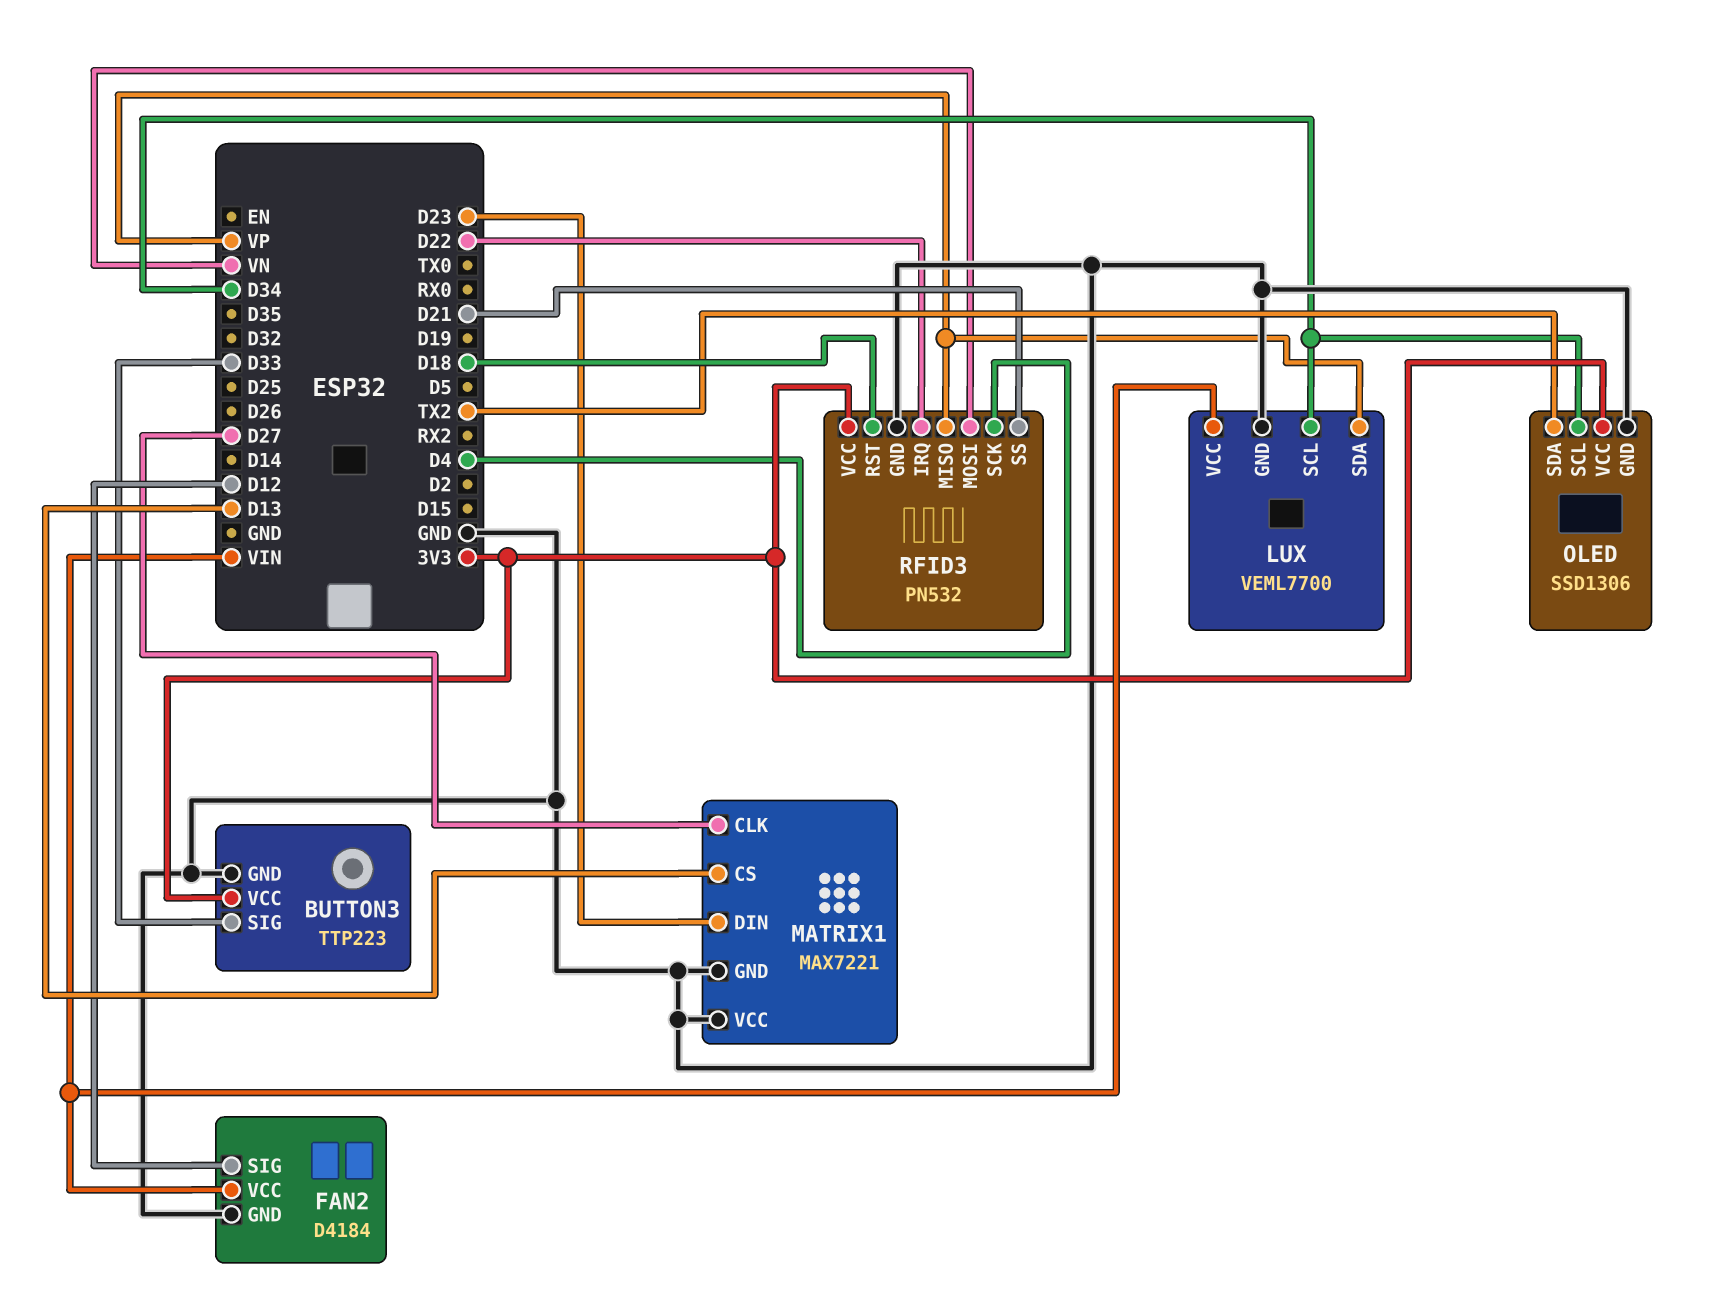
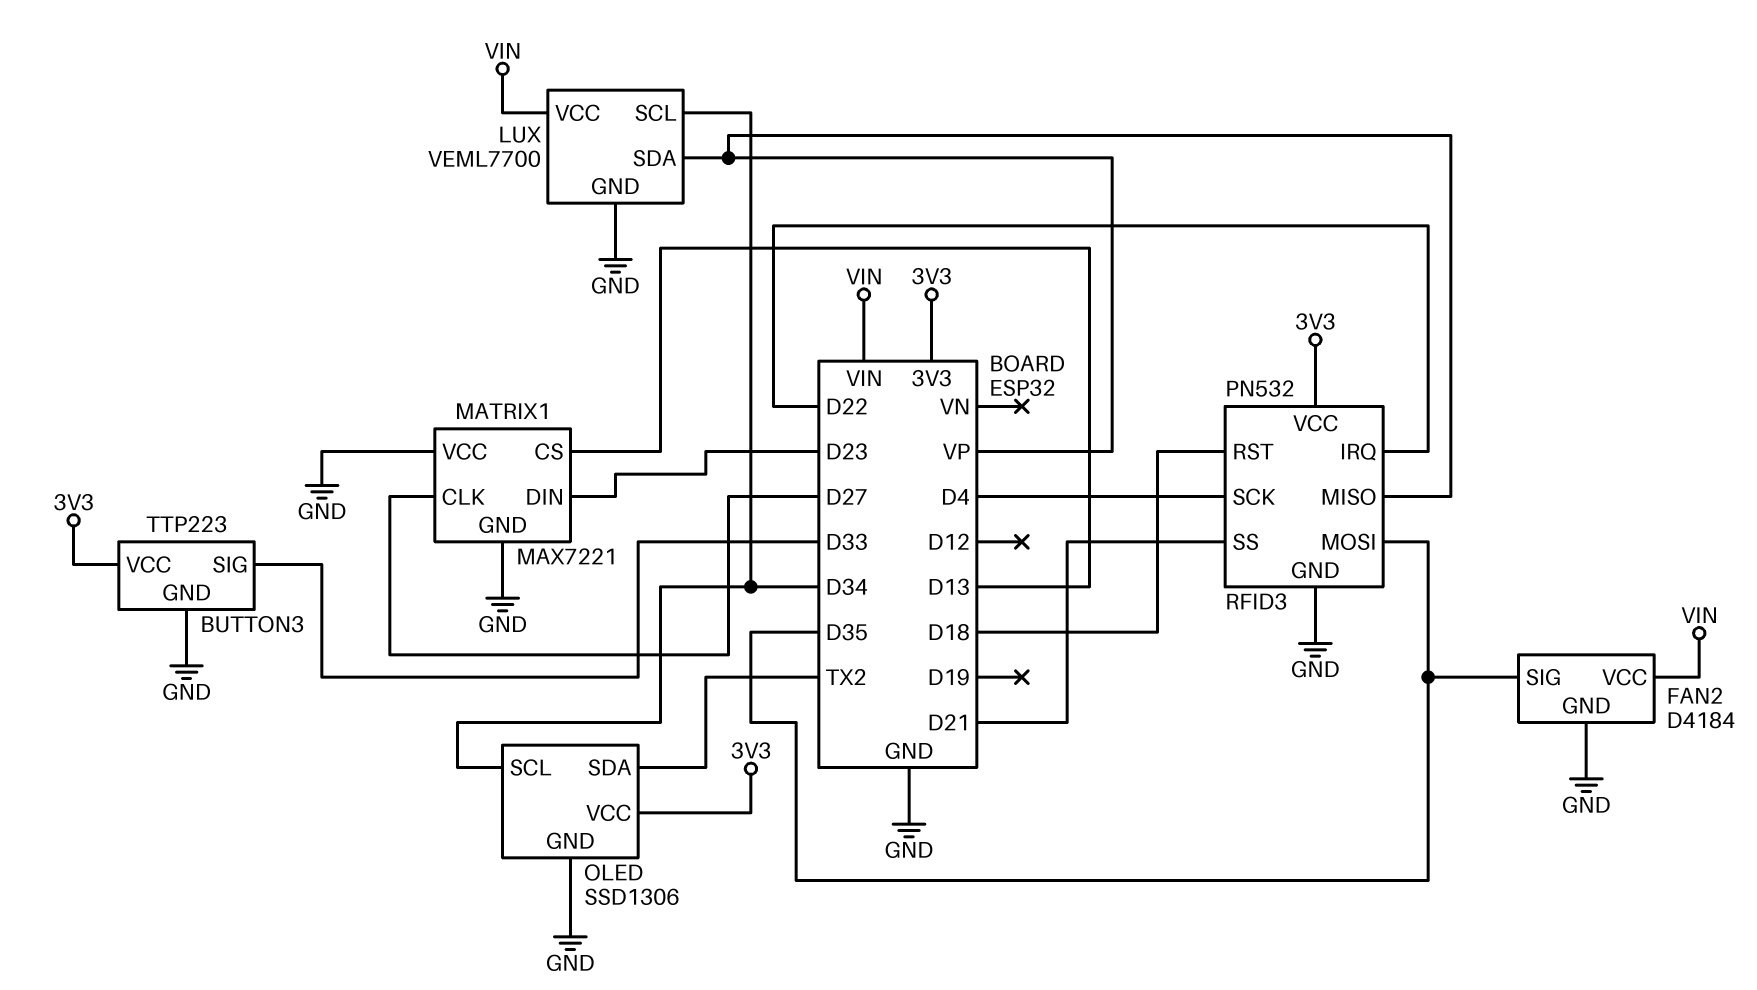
FAN2 pin SIG: D12 -> D35
RFID3 pin MOSI: VN -> D35

